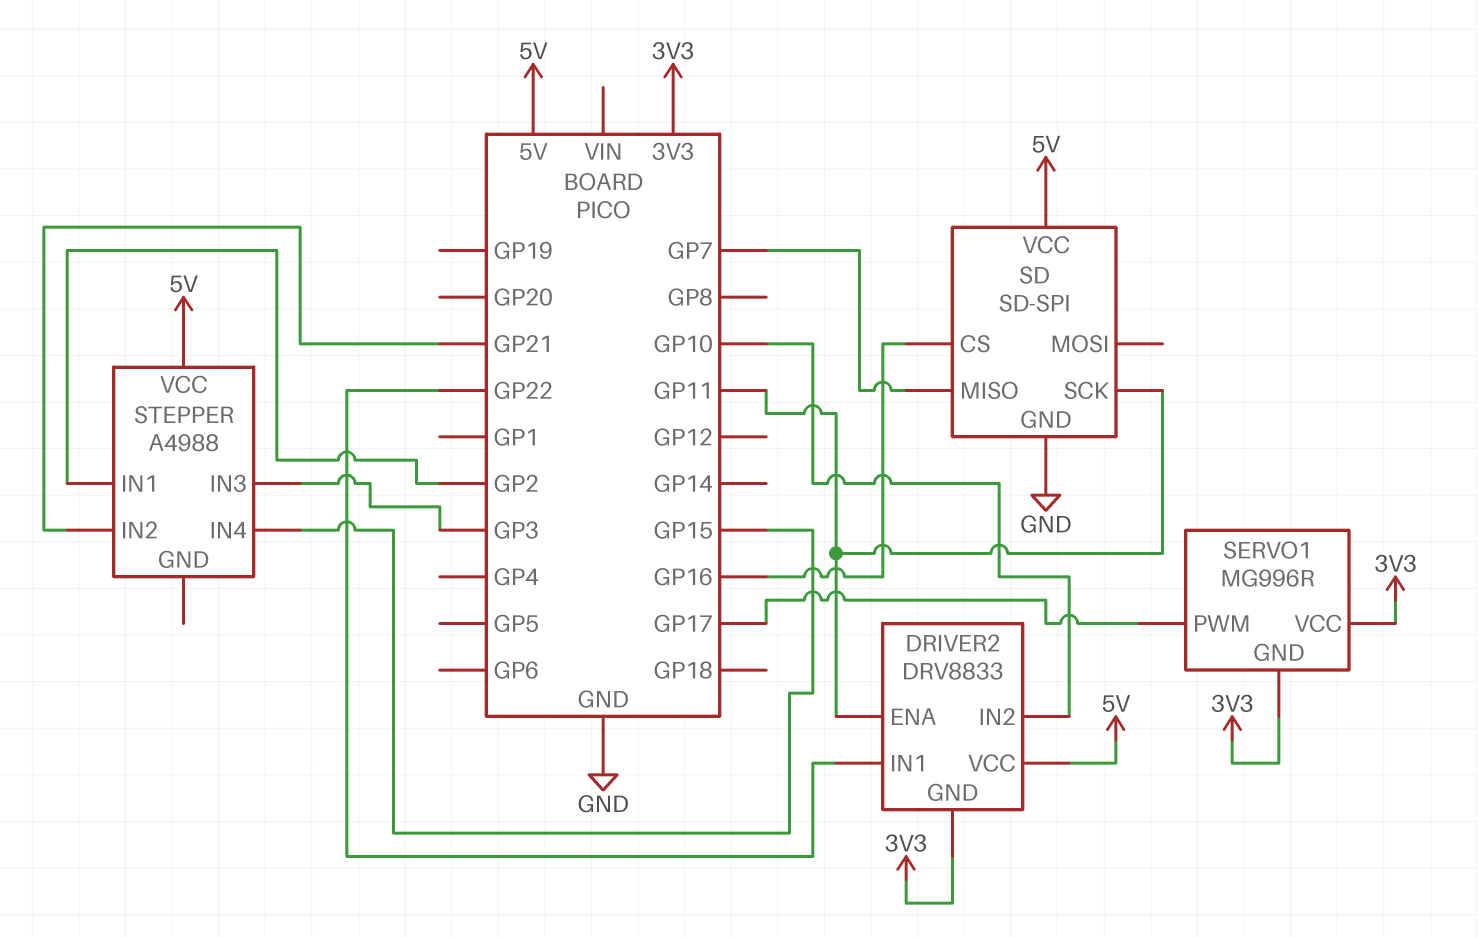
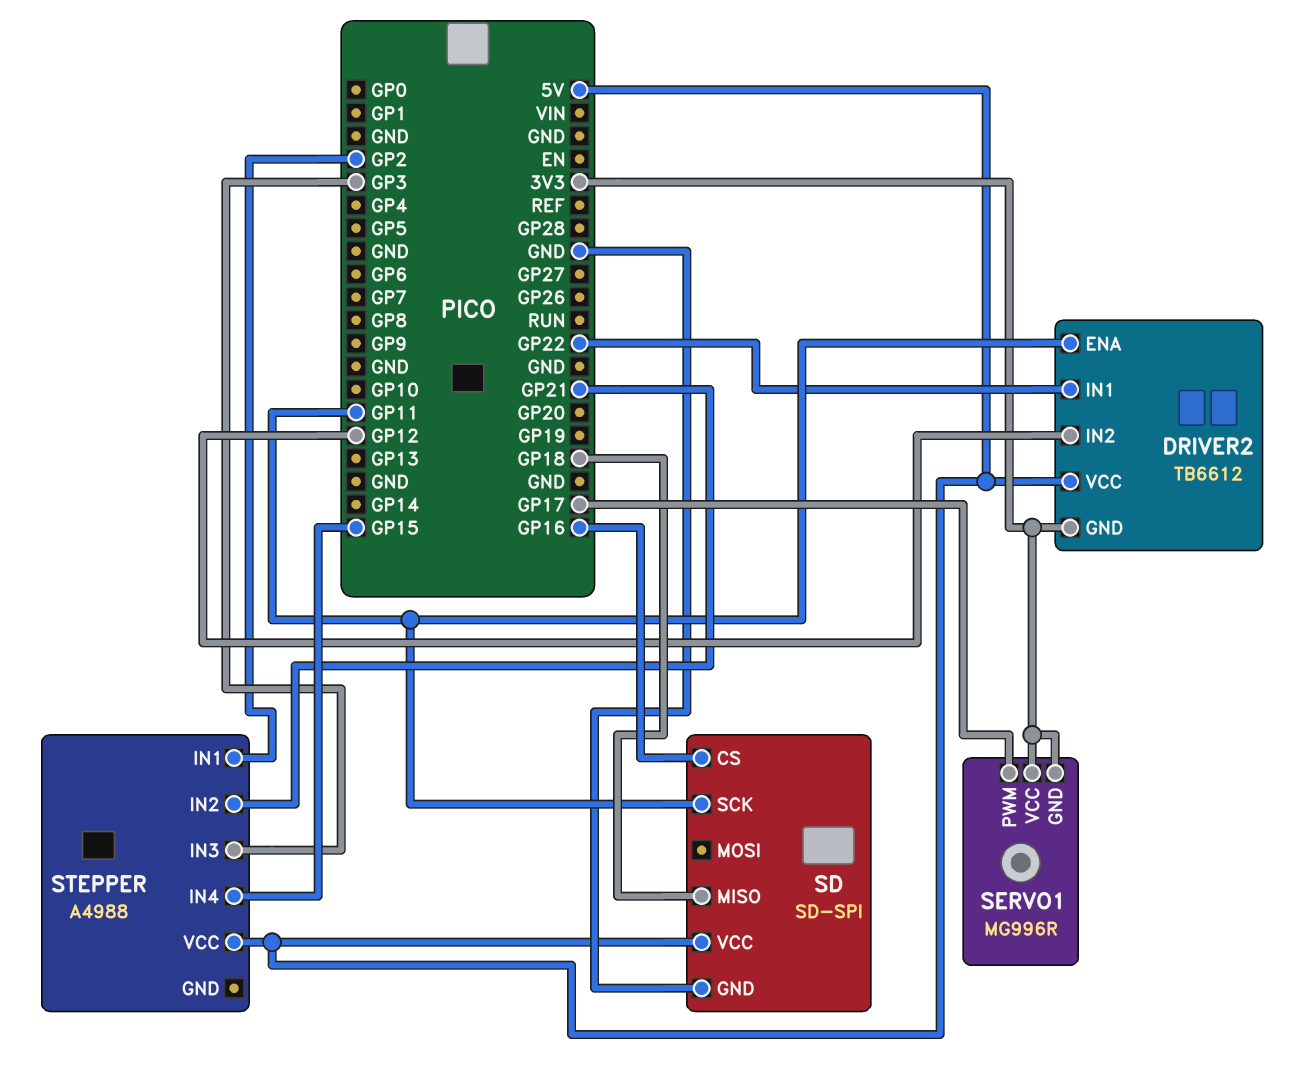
DRIVER2: DRV8833 -> TB6612
DRIVER2 pin IN2: GP10 -> GP12
SD pin MISO: GP7 -> GP18

